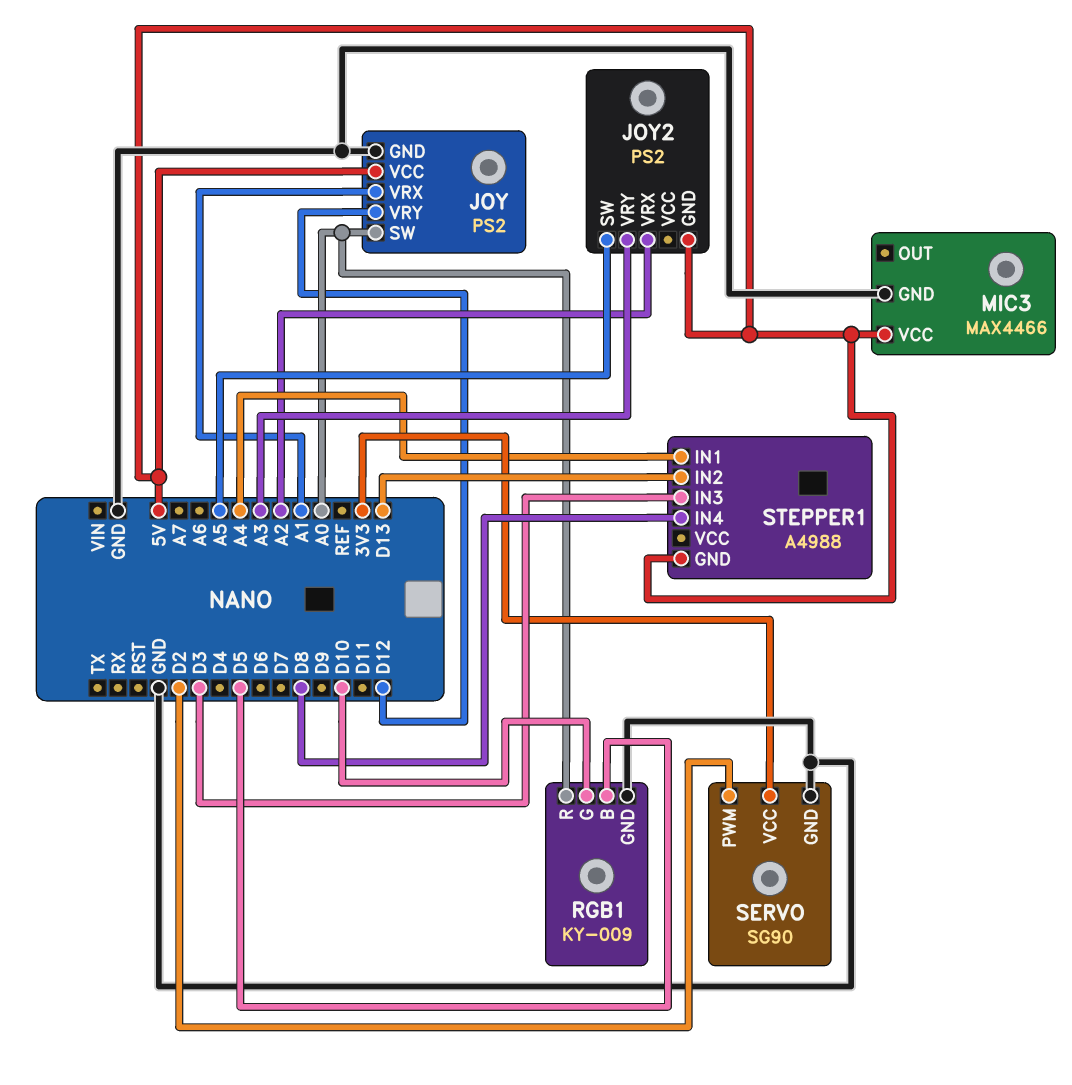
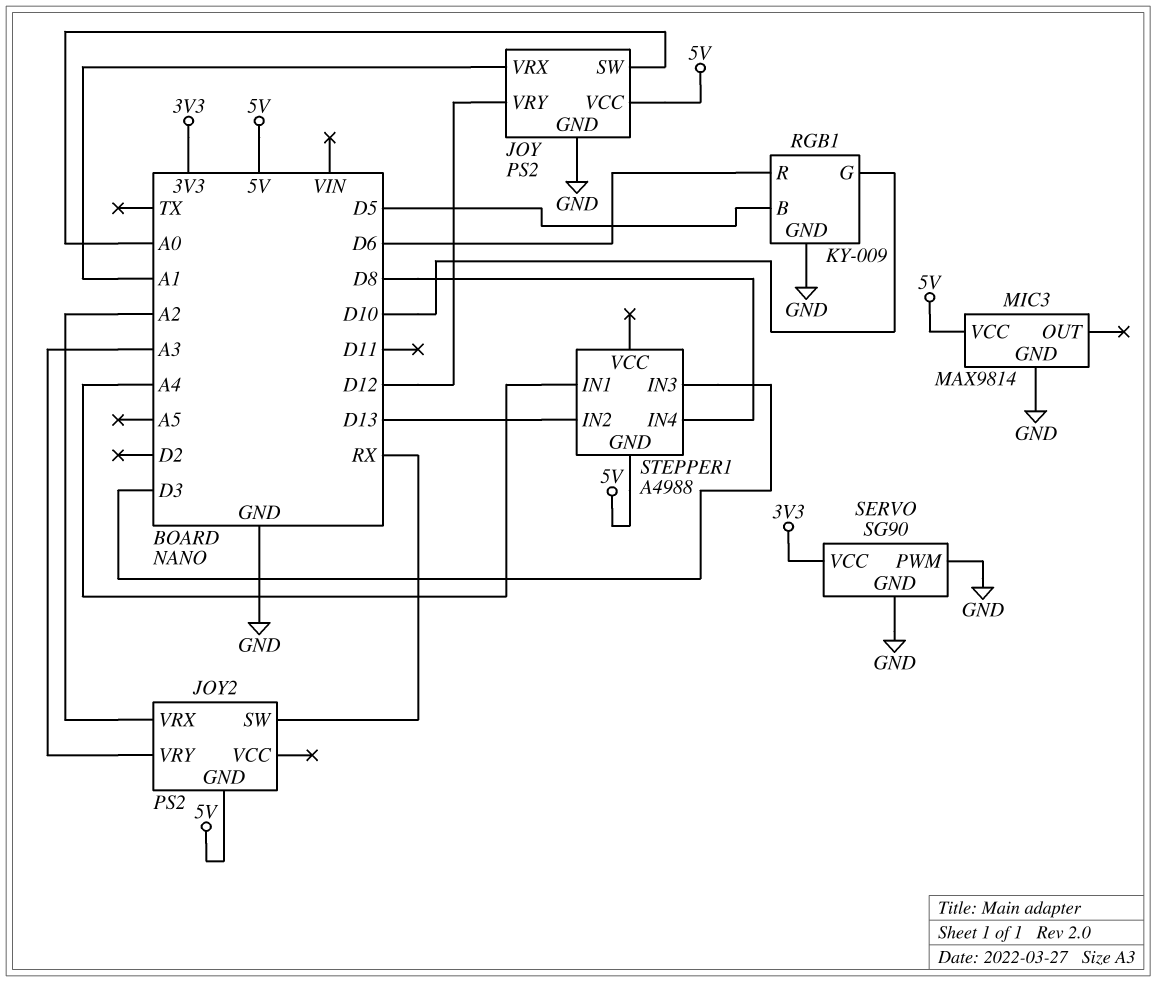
JOY2 pin SW: A5 -> RX
MIC3: MAX4466 -> MAX9814
RGB1 pin R: A0 -> D6
SERVO pin PWM: D2 -> GND

